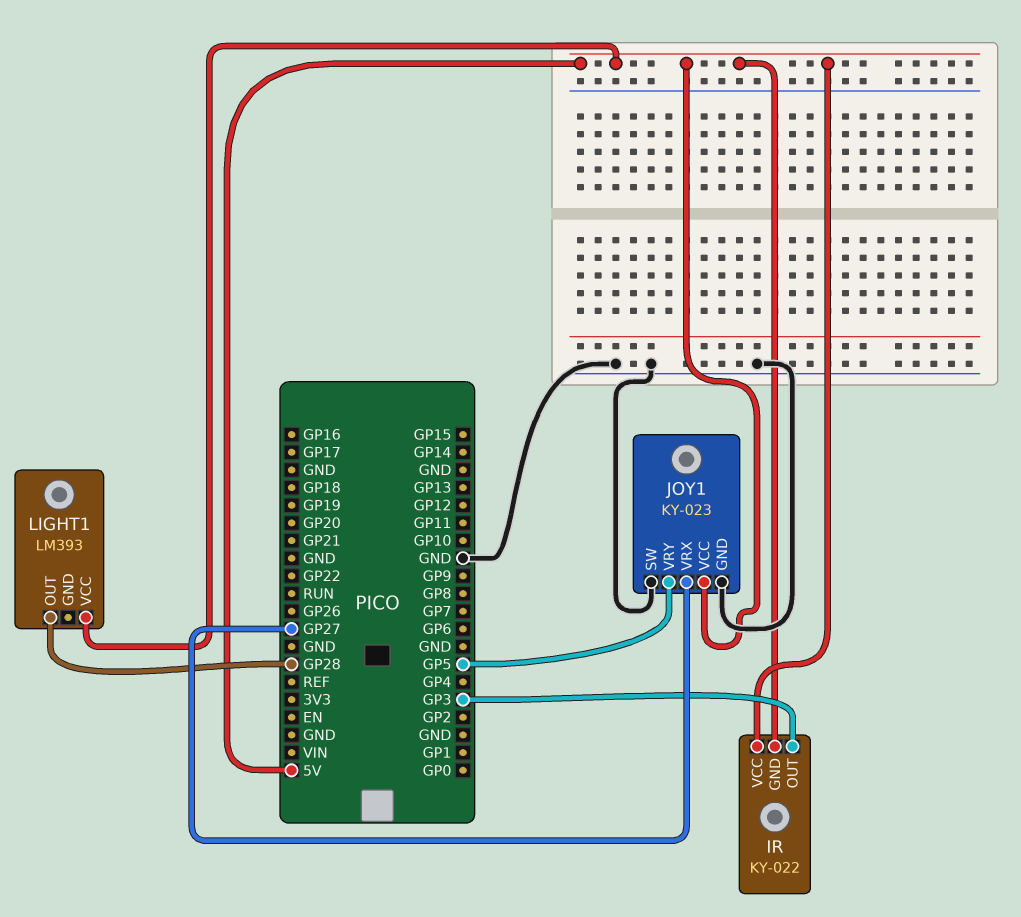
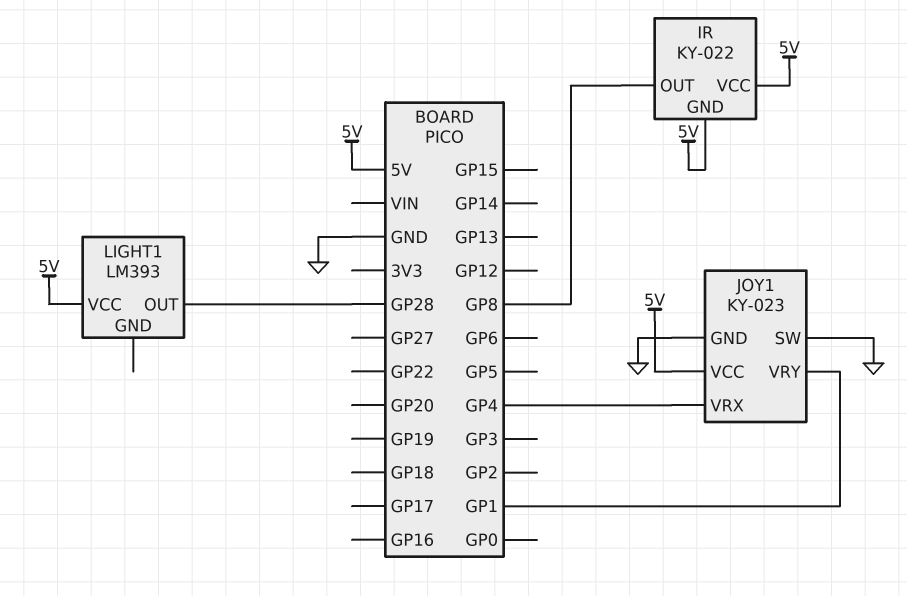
IR pin OUT: GP3 -> GP8
JOY1 pin VRX: GP27 -> GP4
JOY1 pin VRY: GP5 -> GP1

